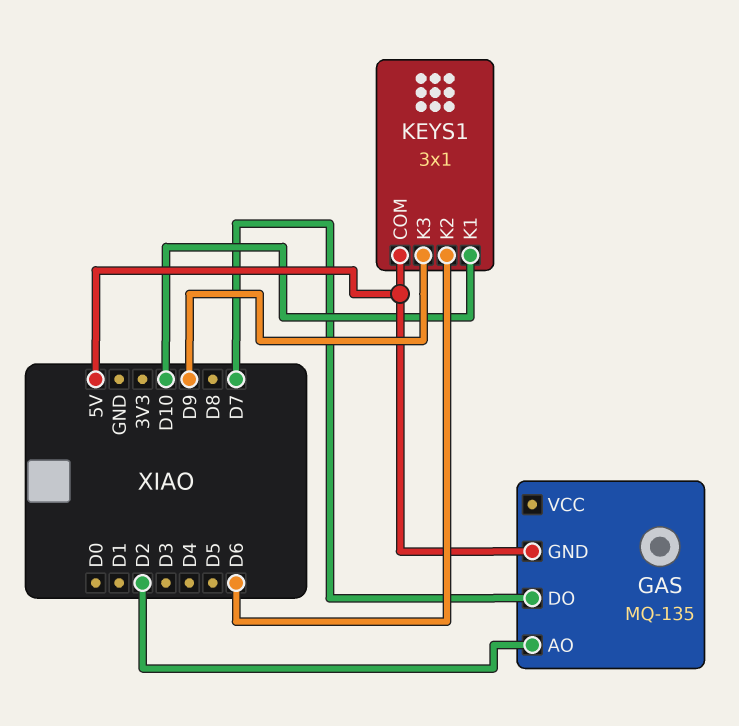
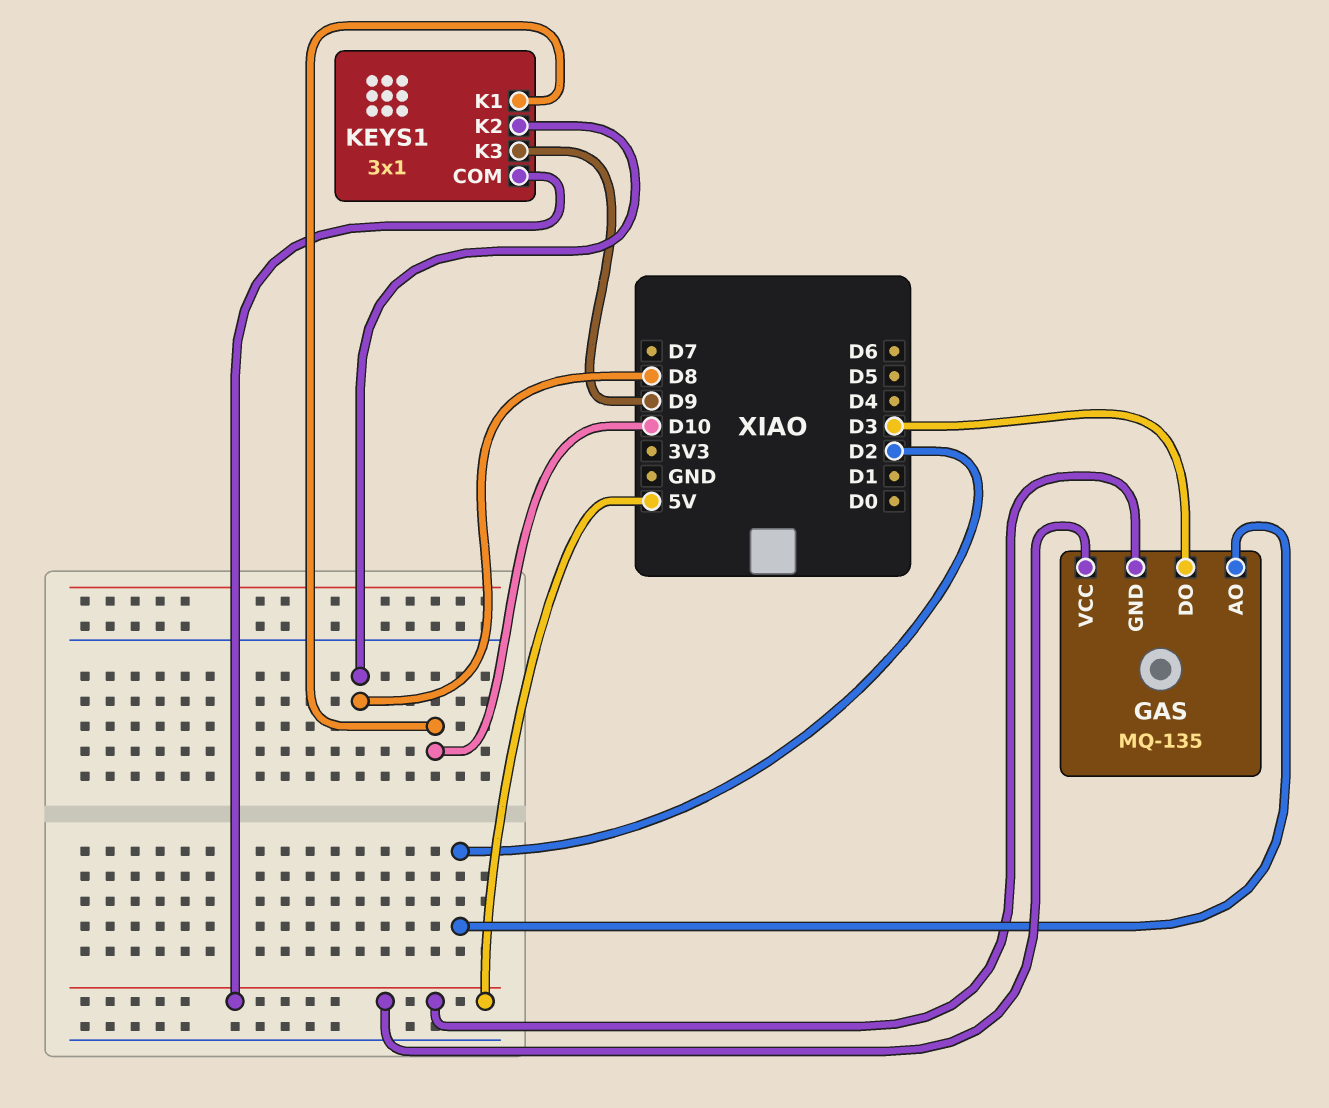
GAS pin DO: D7 -> D3
GAS pin VCC: none -> 5V
KEYS1 pin K2: D6 -> D8

